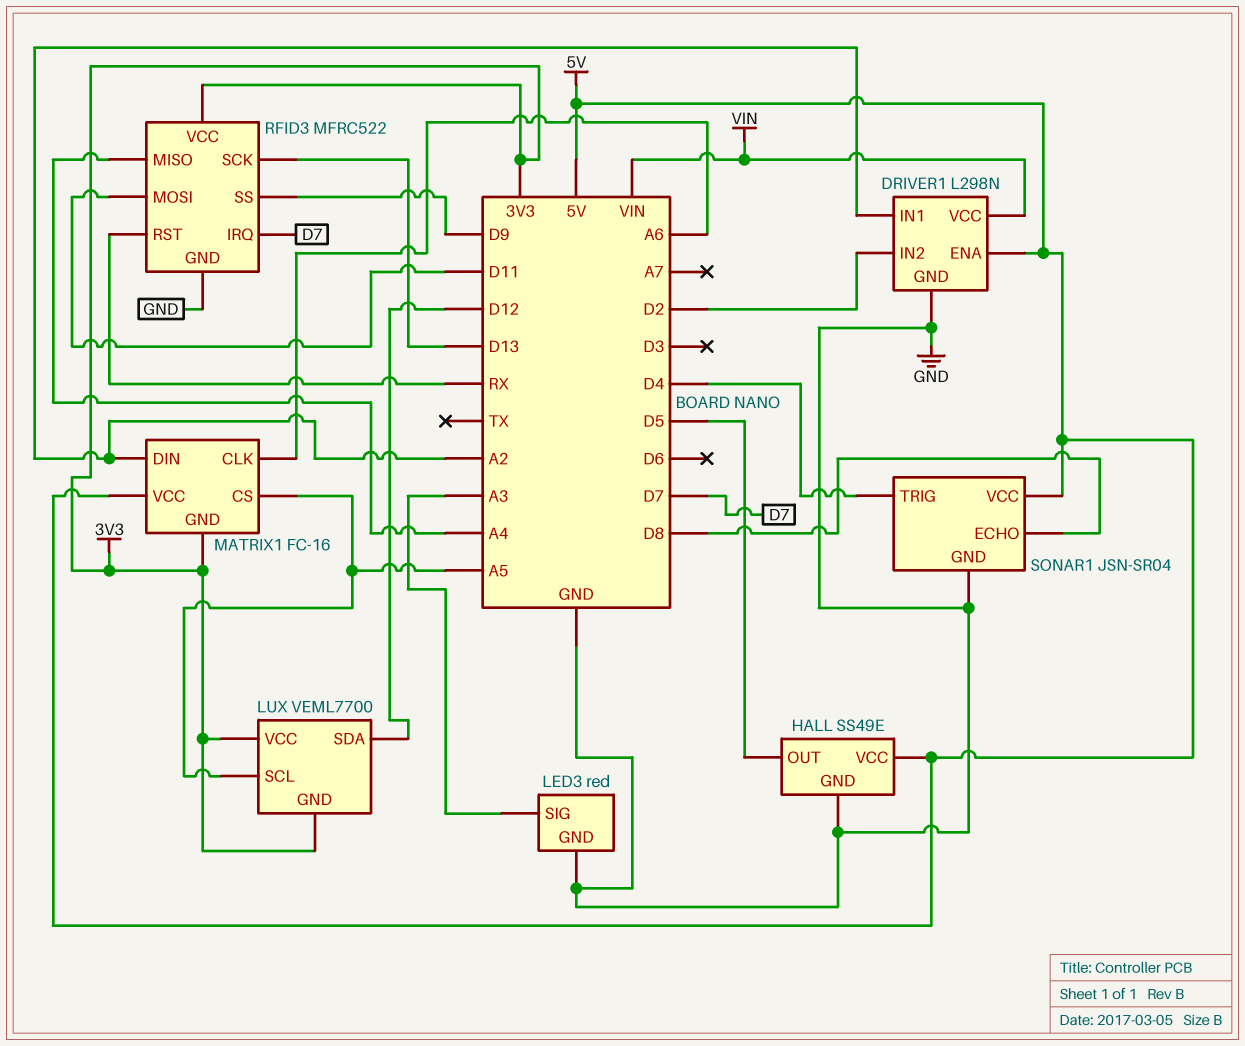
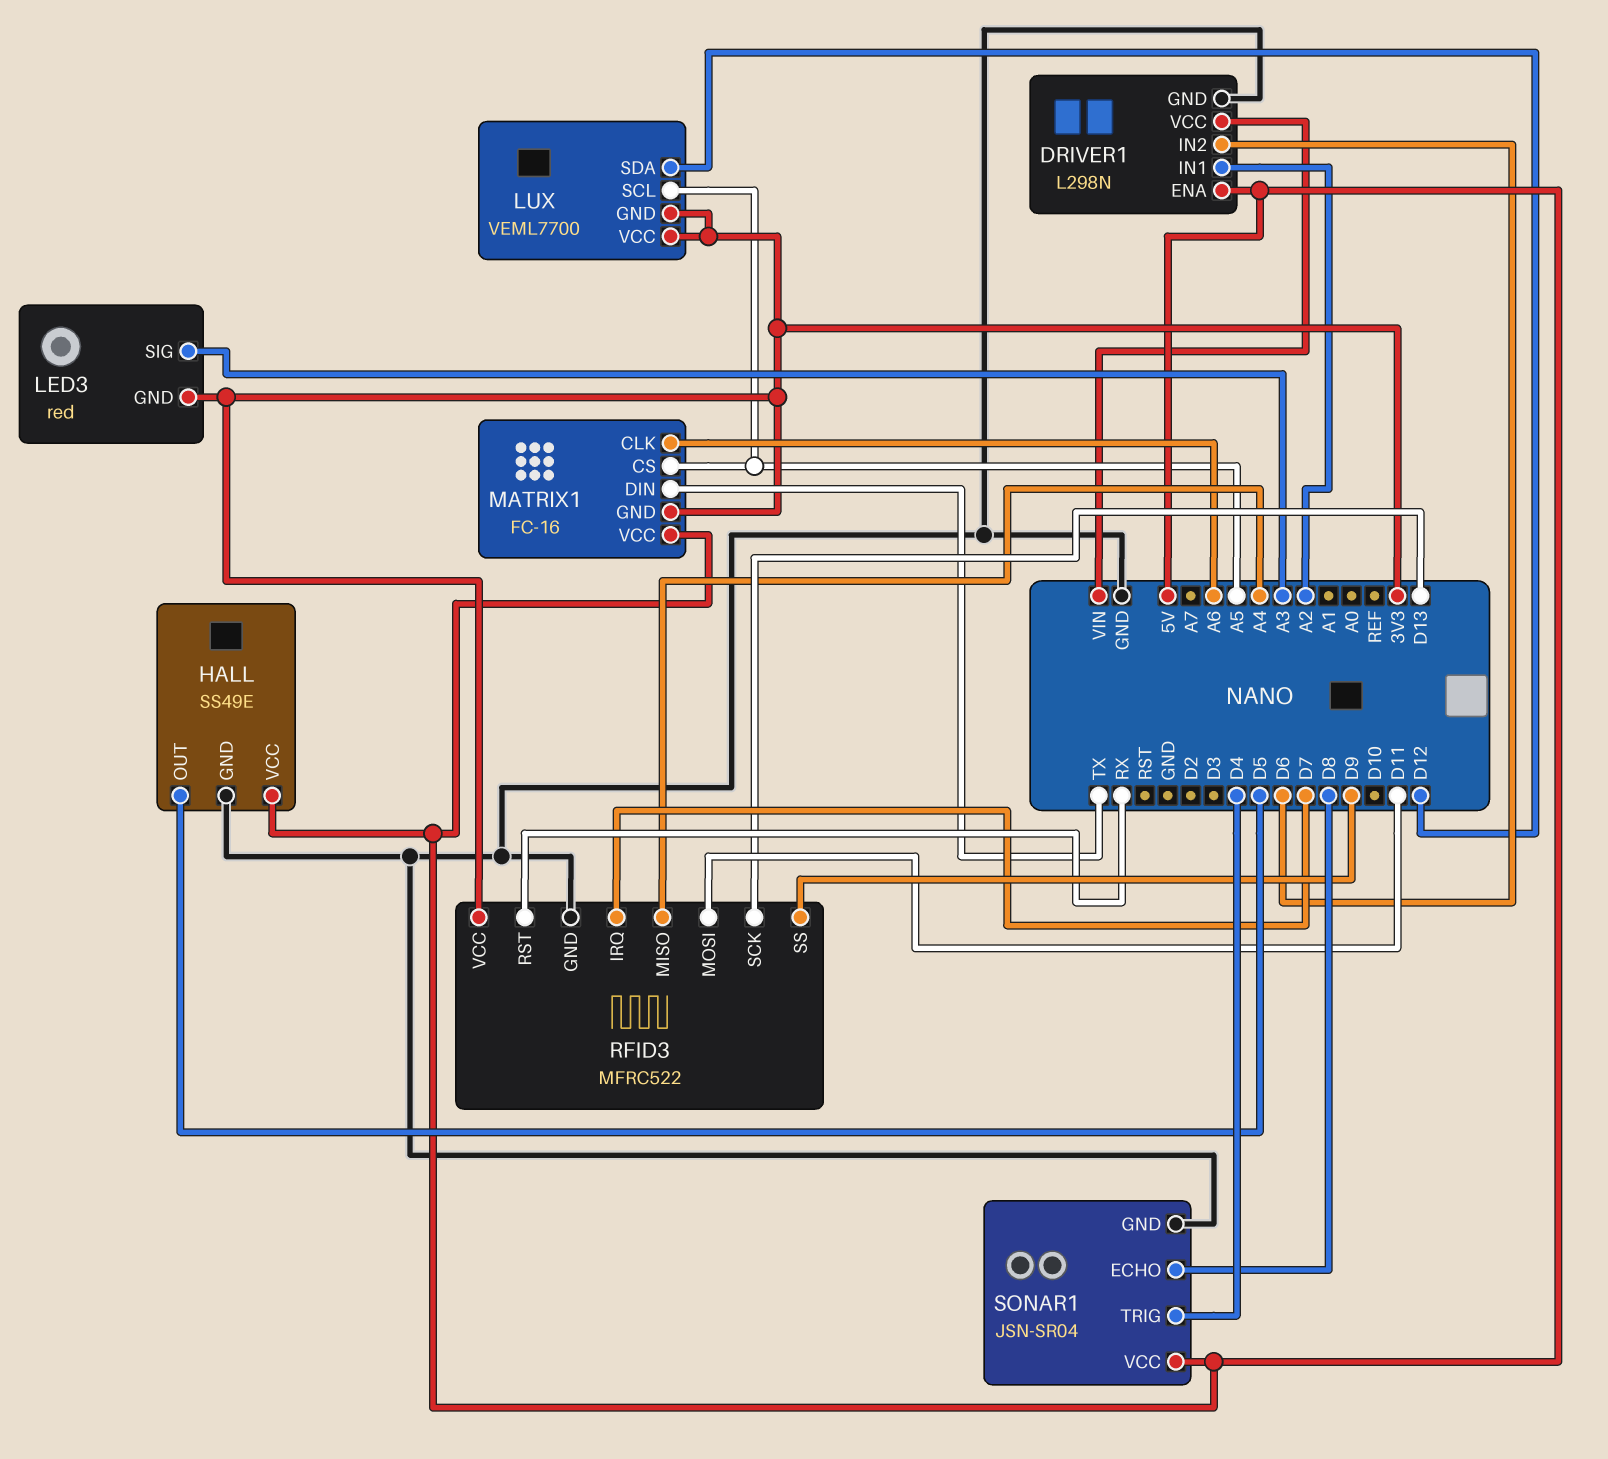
DRIVER1 pin IN2: D2 -> D6
LED3 pin GND: GND -> 3V3
MATRIX1 pin DIN: A2 -> TX

